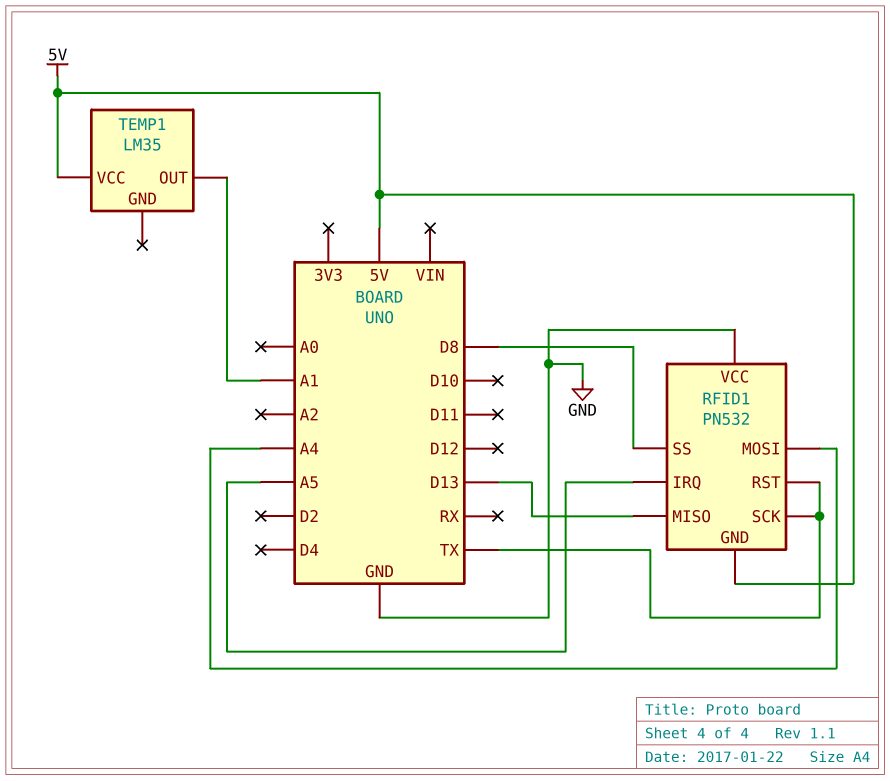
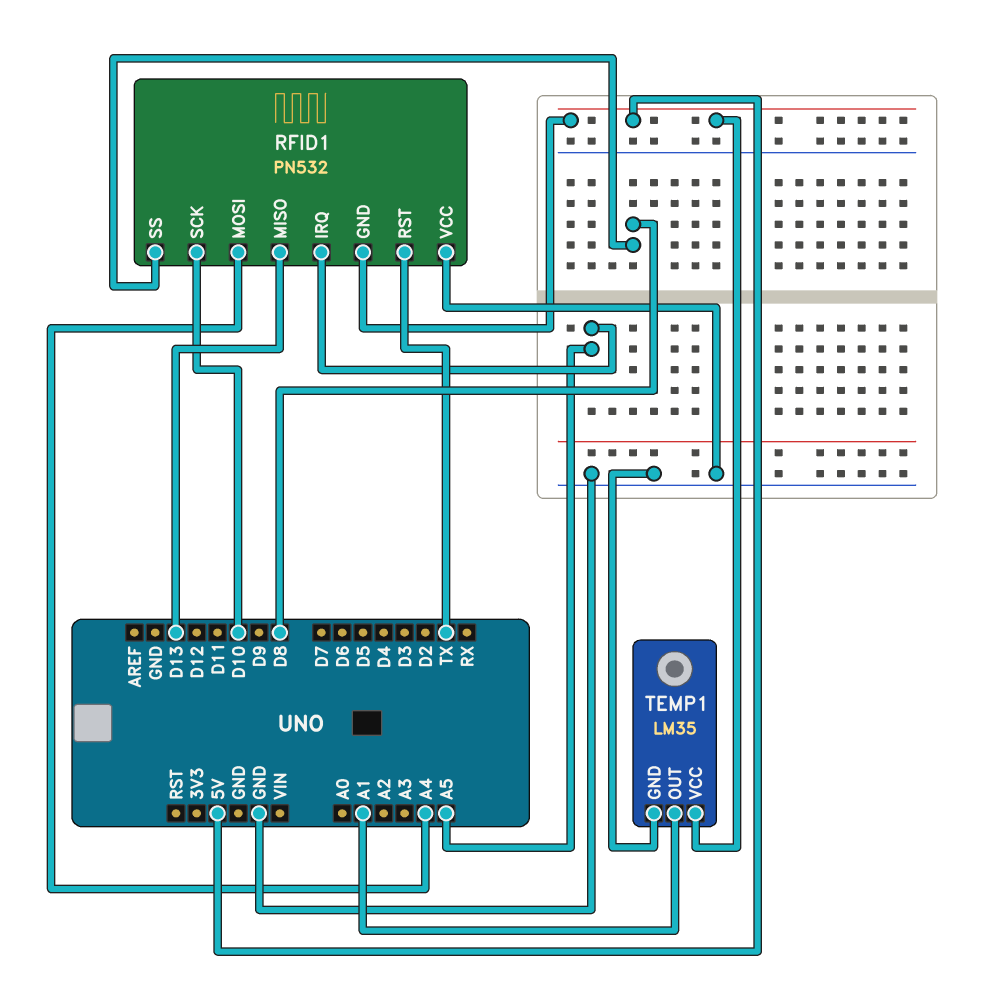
RFID1 pin SCK: TX -> D10
TEMP1 pin GND: none -> GND

